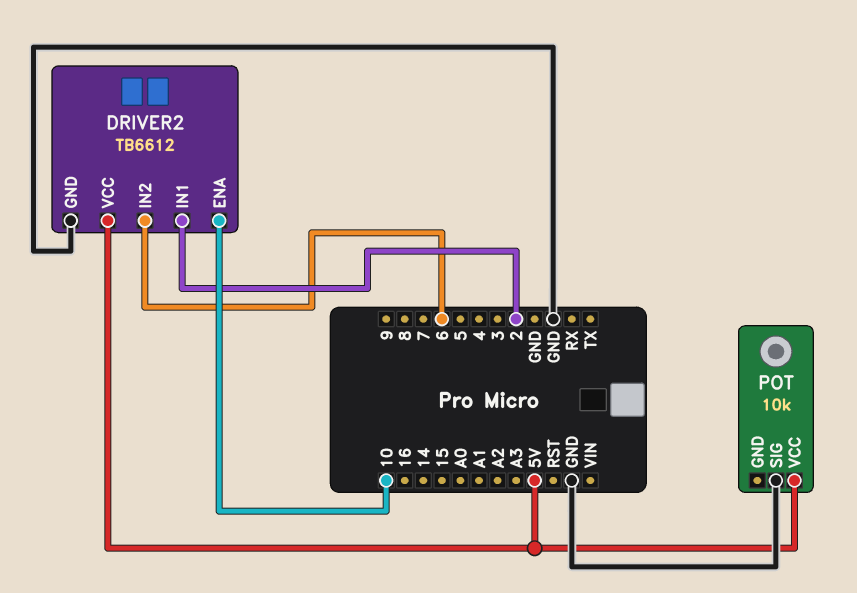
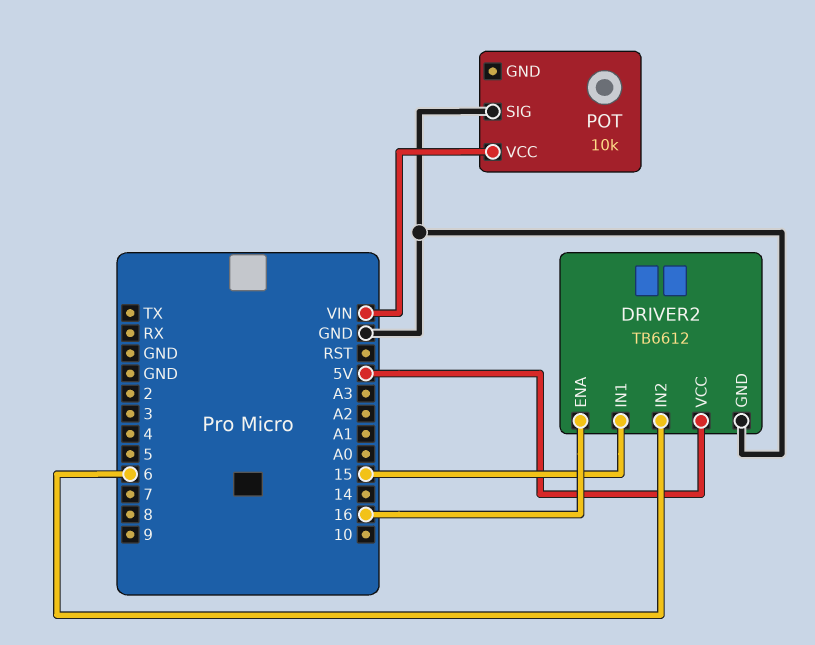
DRIVER2 pin ENA: 10 -> 16
DRIVER2 pin IN1: 2 -> 15
POT pin VCC: 5V -> VIN

